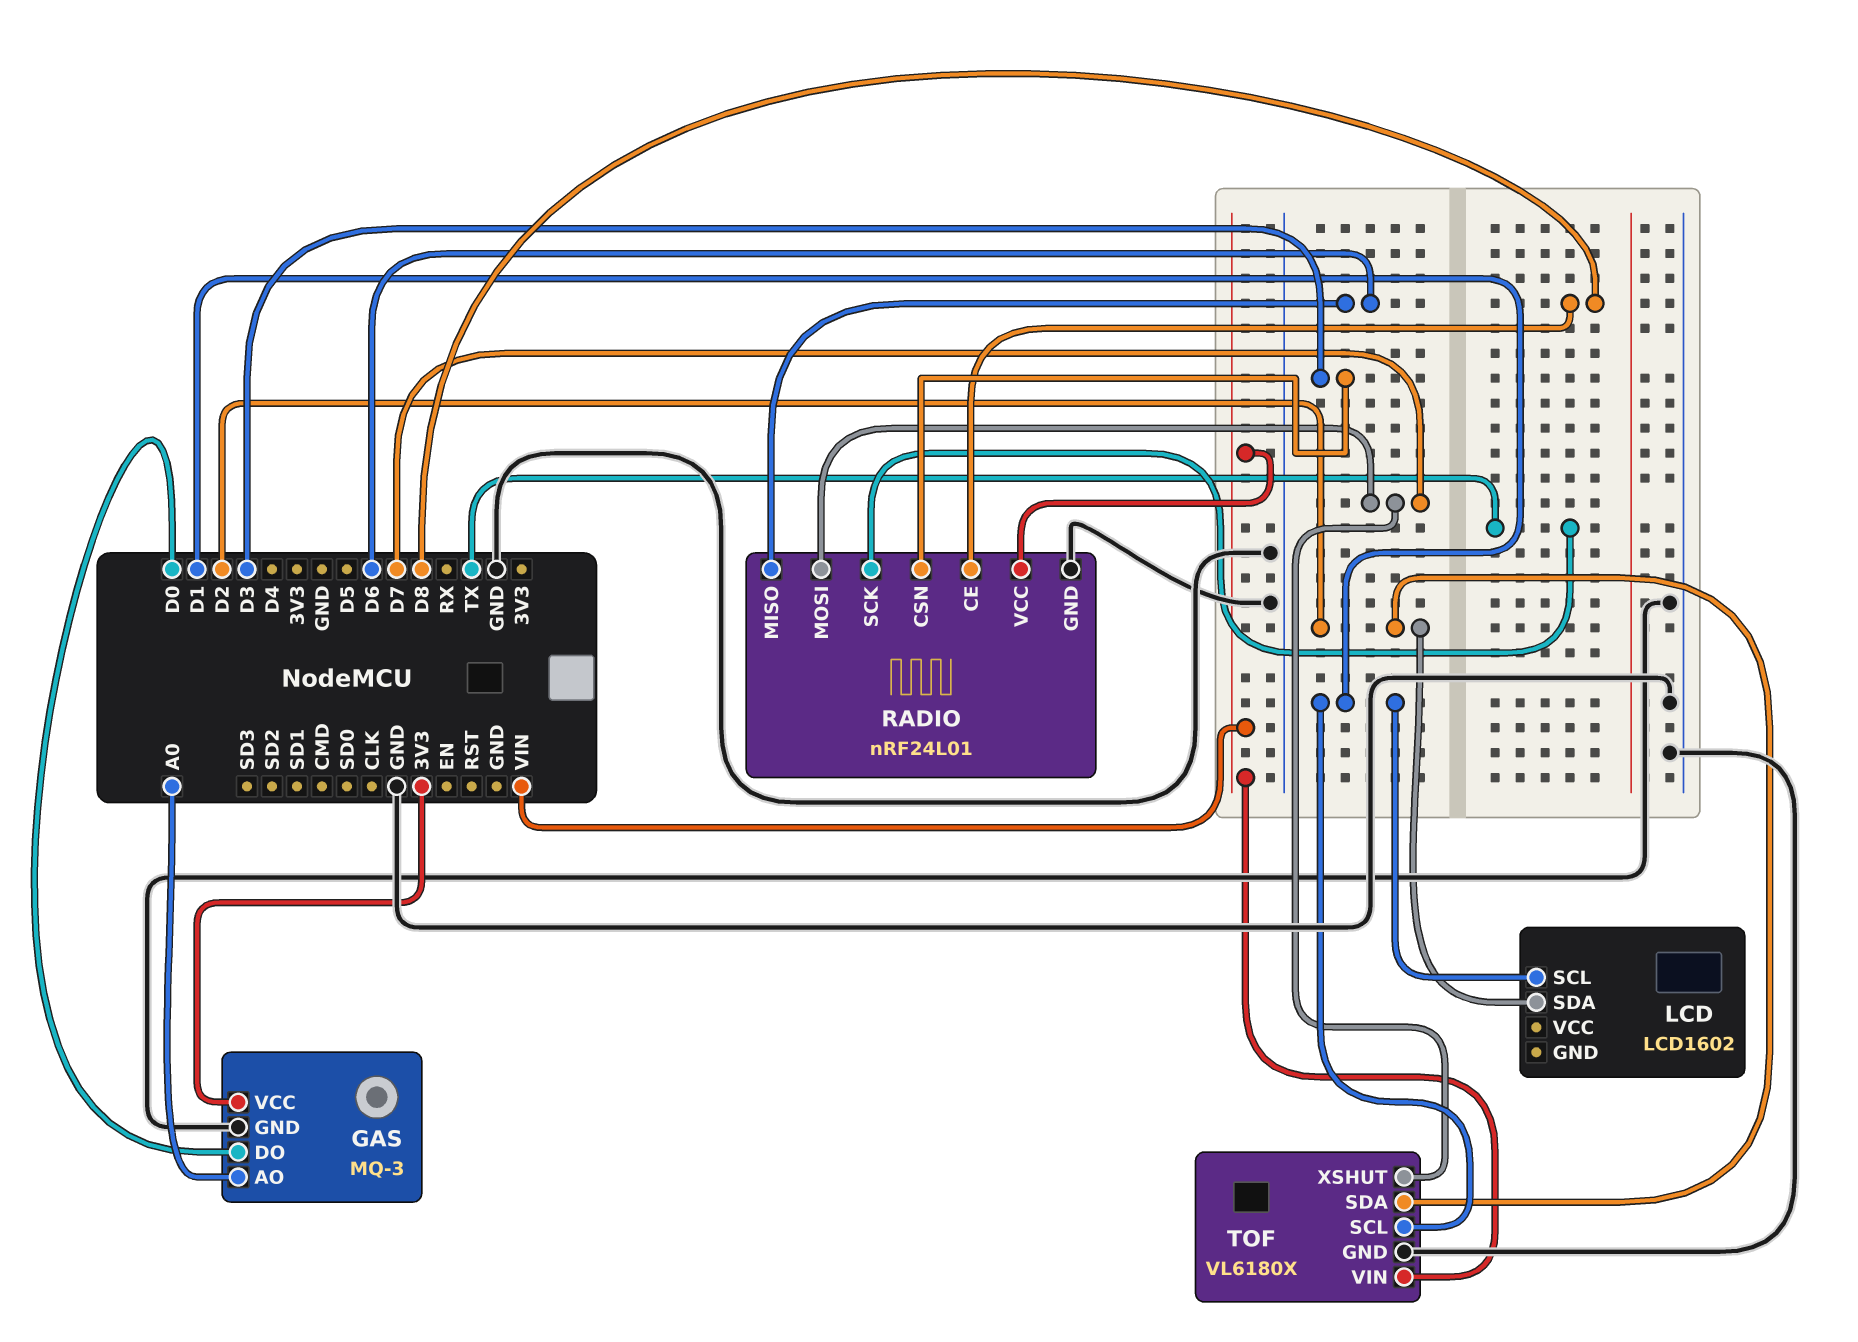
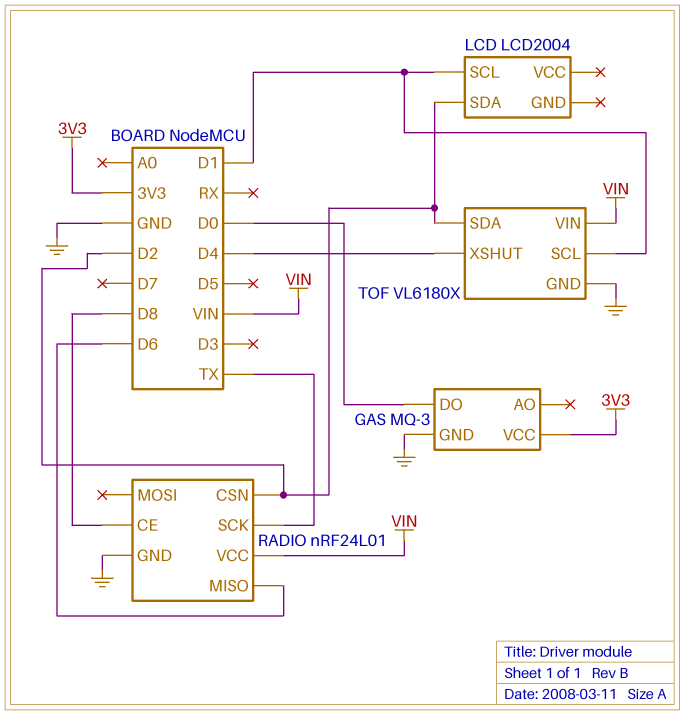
GAS pin AO: A0 -> none
LCD: LCD1602 -> LCD2004
RADIO pin CSN: D3 -> D2
RADIO pin MOSI: D7 -> none
TOF pin XSHUT: D7 -> D4

